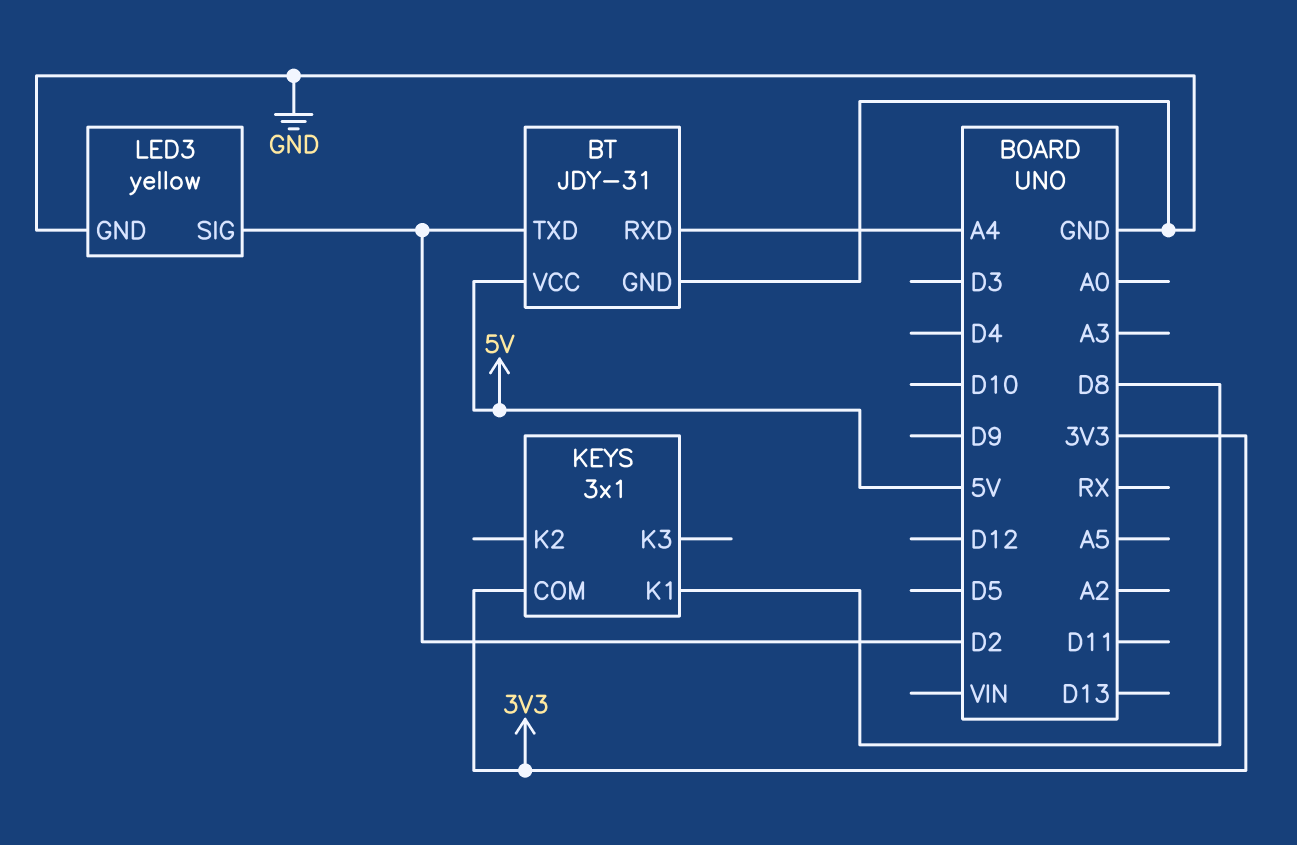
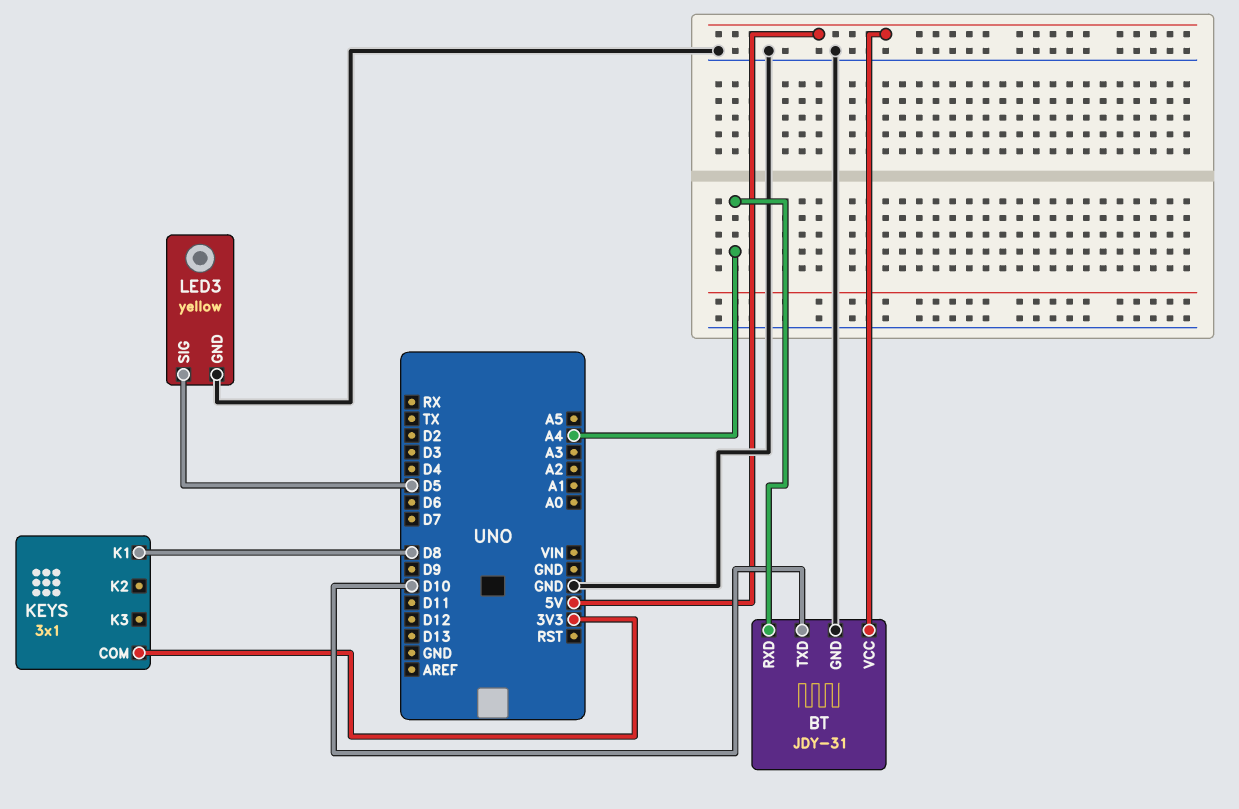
BT pin TXD: D2 -> D10
LED3 pin SIG: D2 -> D5

